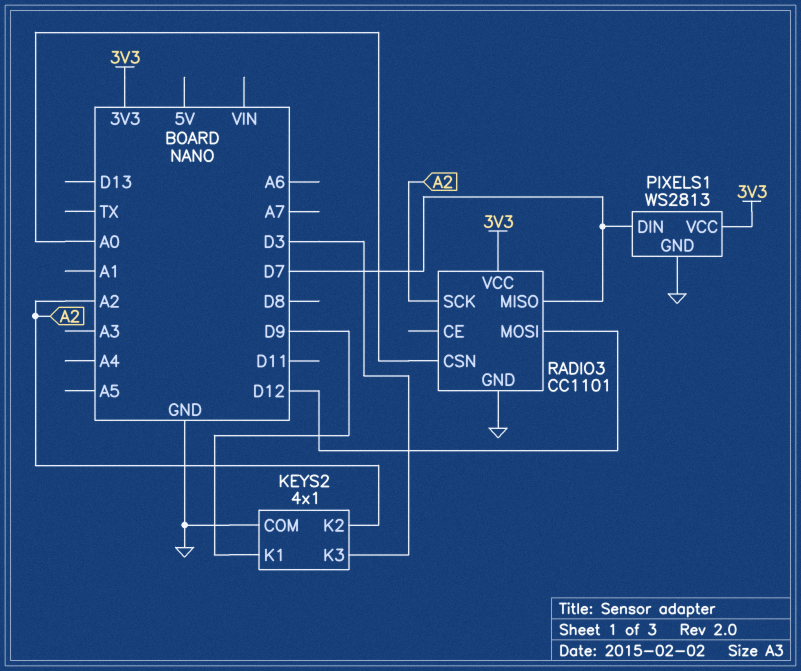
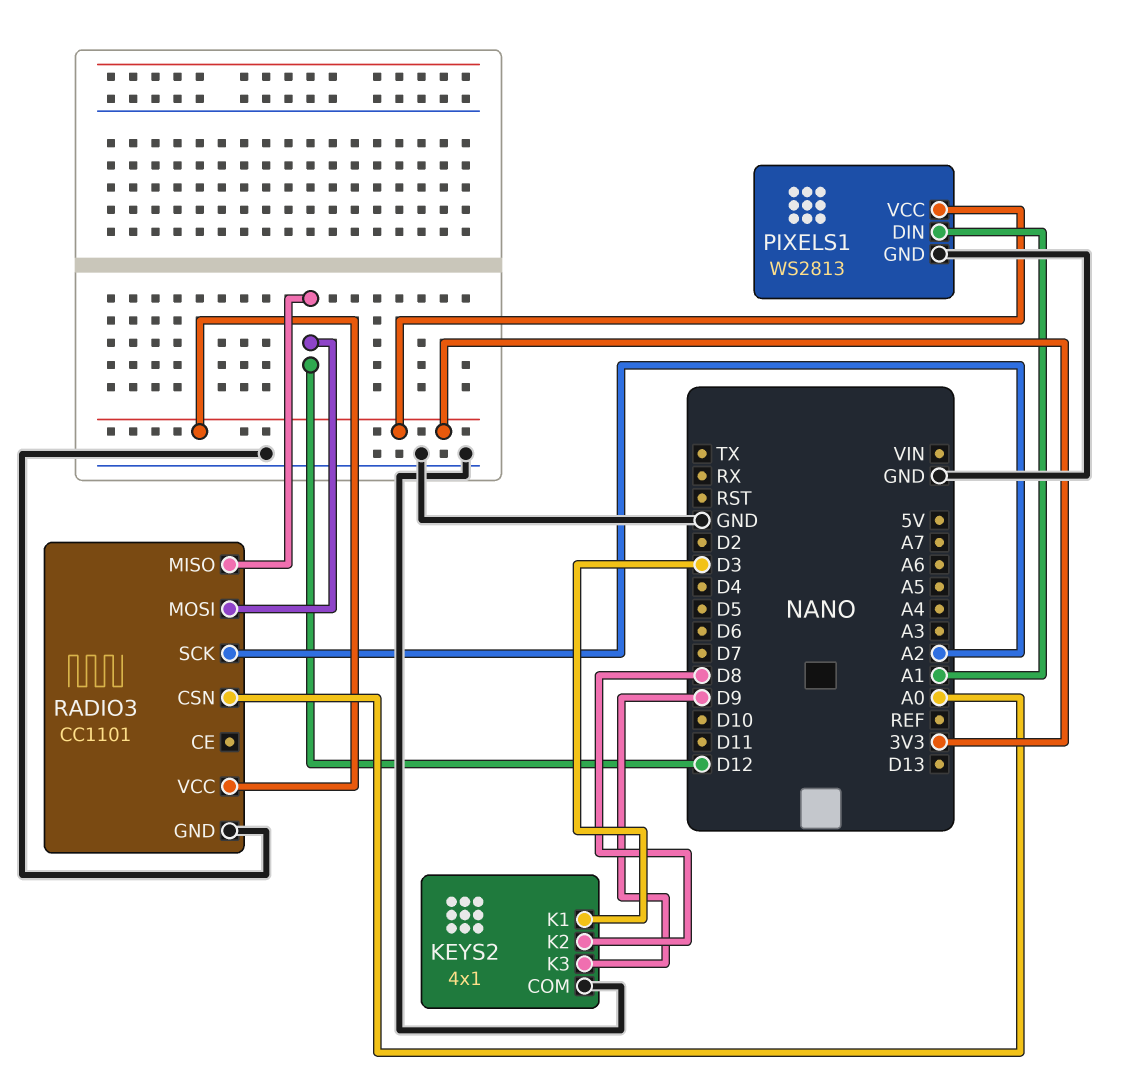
KEYS2 pin K1: D9 -> D3
KEYS2 pin K2: A2 -> D8
KEYS2 pin K3: D3 -> D9
PIXELS1 pin DIN: D7 -> A1
RADIO3 pin MISO: D7 -> D12

